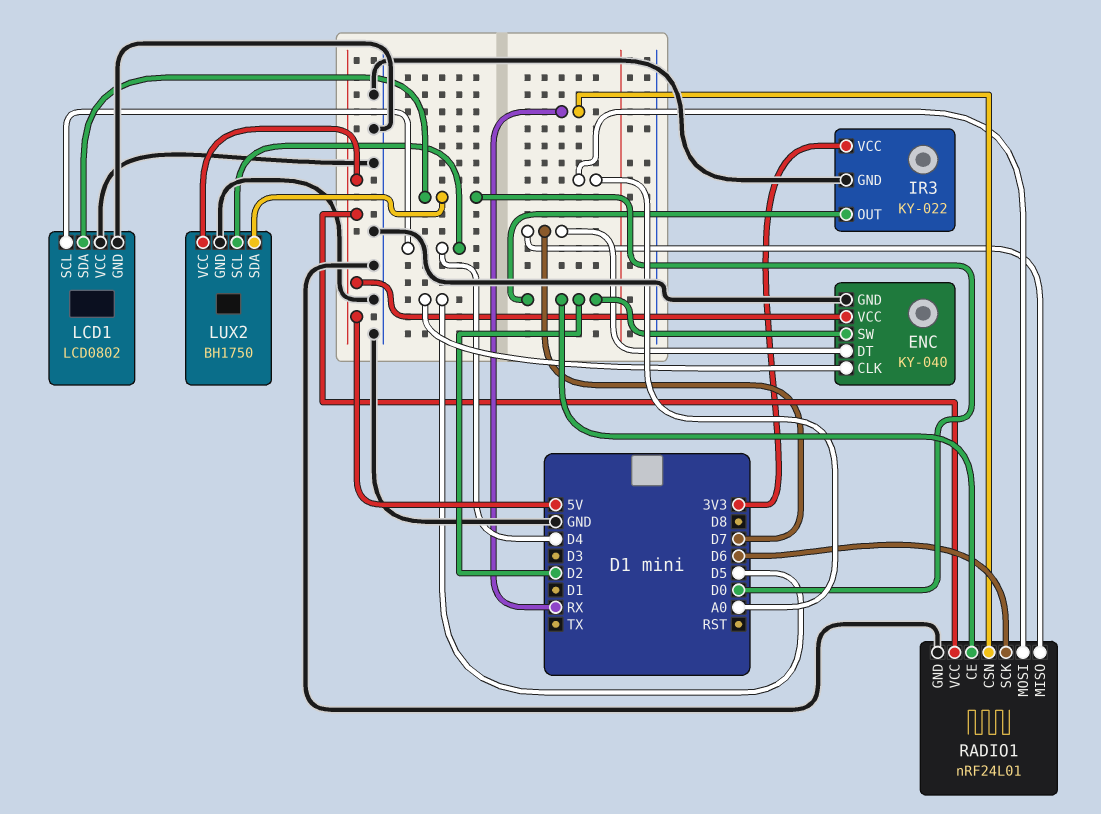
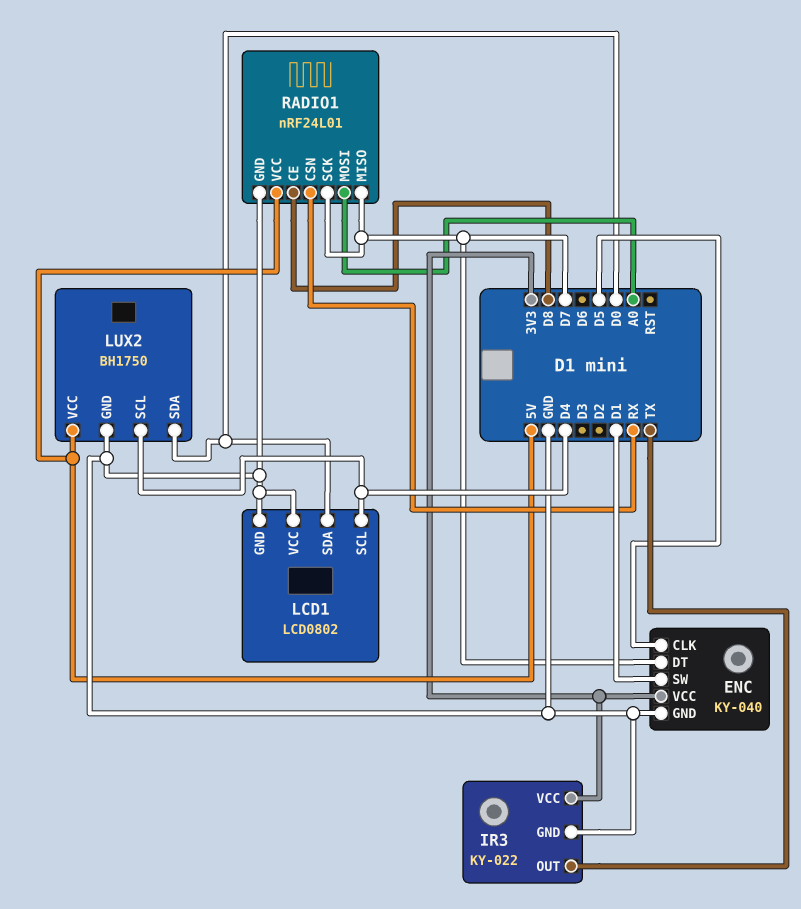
ENC pin SW: D2 -> D1
ENC pin VCC: 5V -> 3V3
IR3 pin OUT: D2 -> TX
RADIO1 pin CE: D2 -> D8
RADIO1 pin SCK: D6 -> D7

